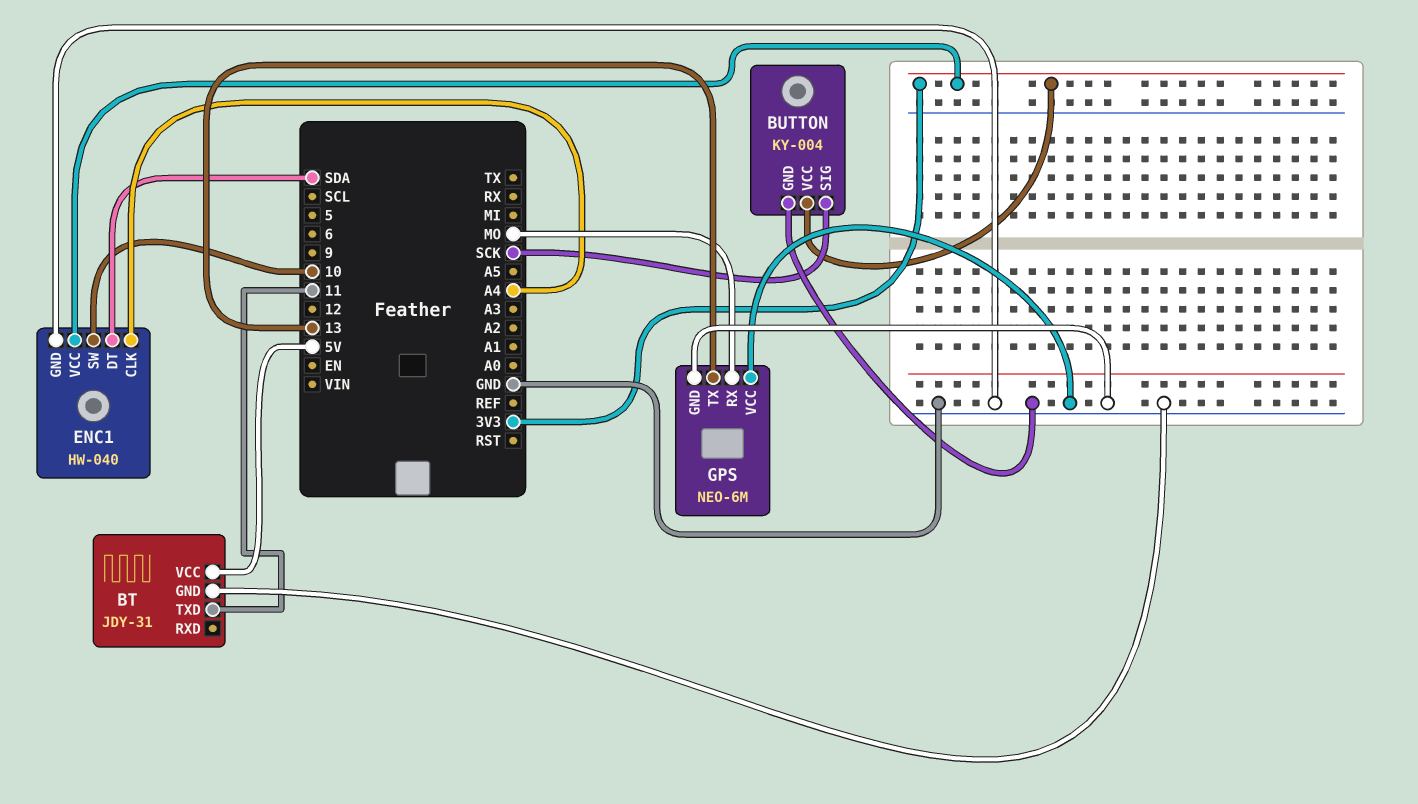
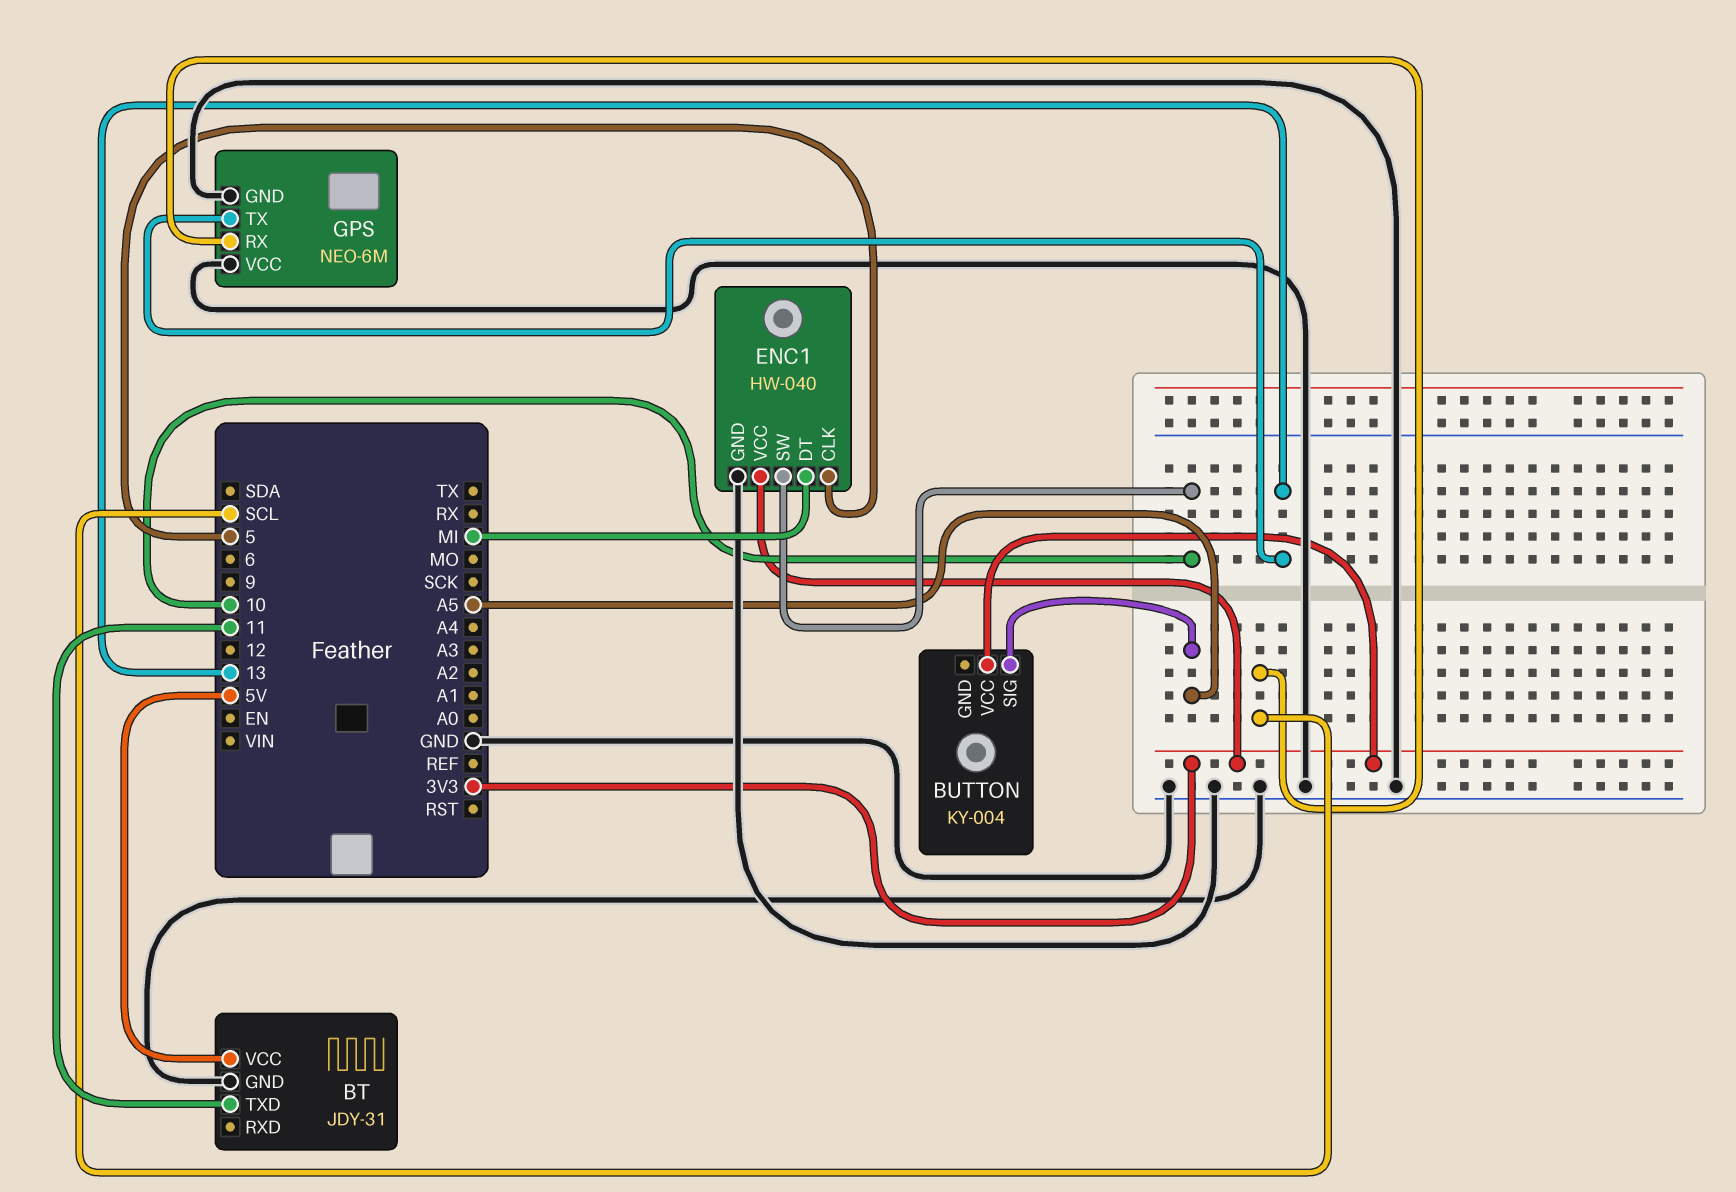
BUTTON pin GND: GND -> none
BUTTON pin SIG: SCK -> A5
ENC1 pin CLK: A4 -> 5
ENC1 pin DT: SDA -> MI
GPS pin RX: MO -> SCL

